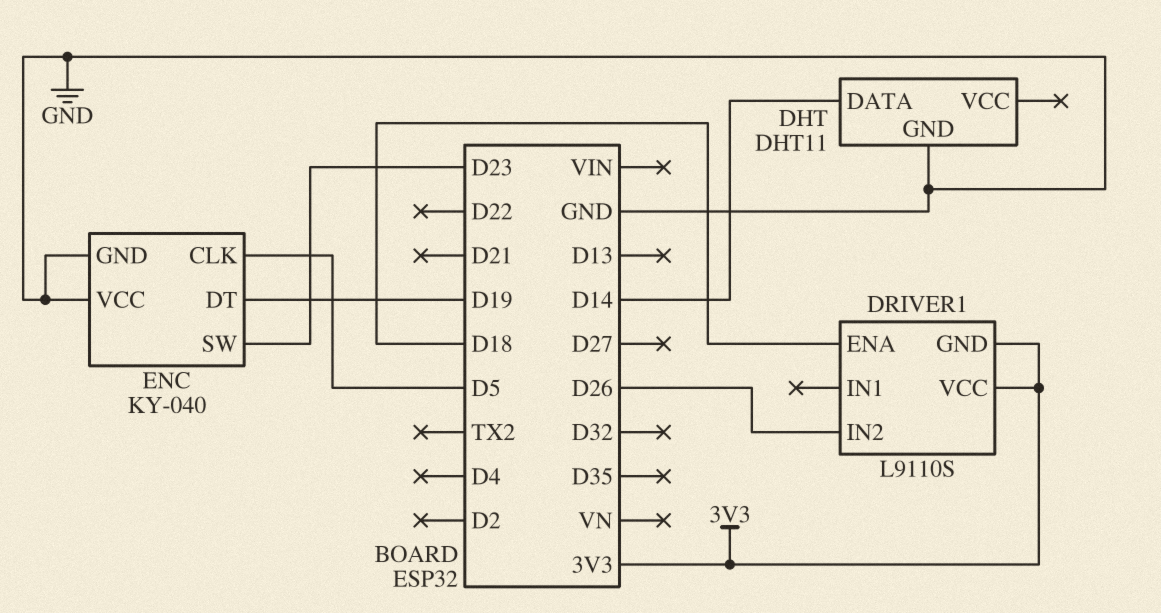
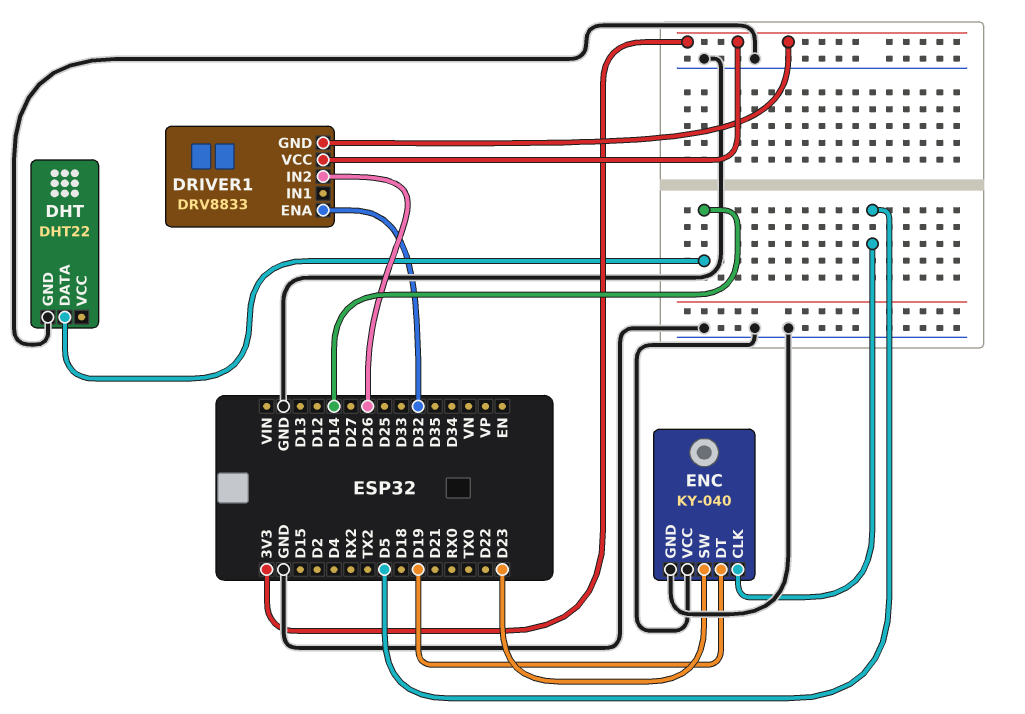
DHT: DHT11 -> DHT22
DRIVER1: L9110S -> DRV8833
DRIVER1 pin ENA: D18 -> D32

